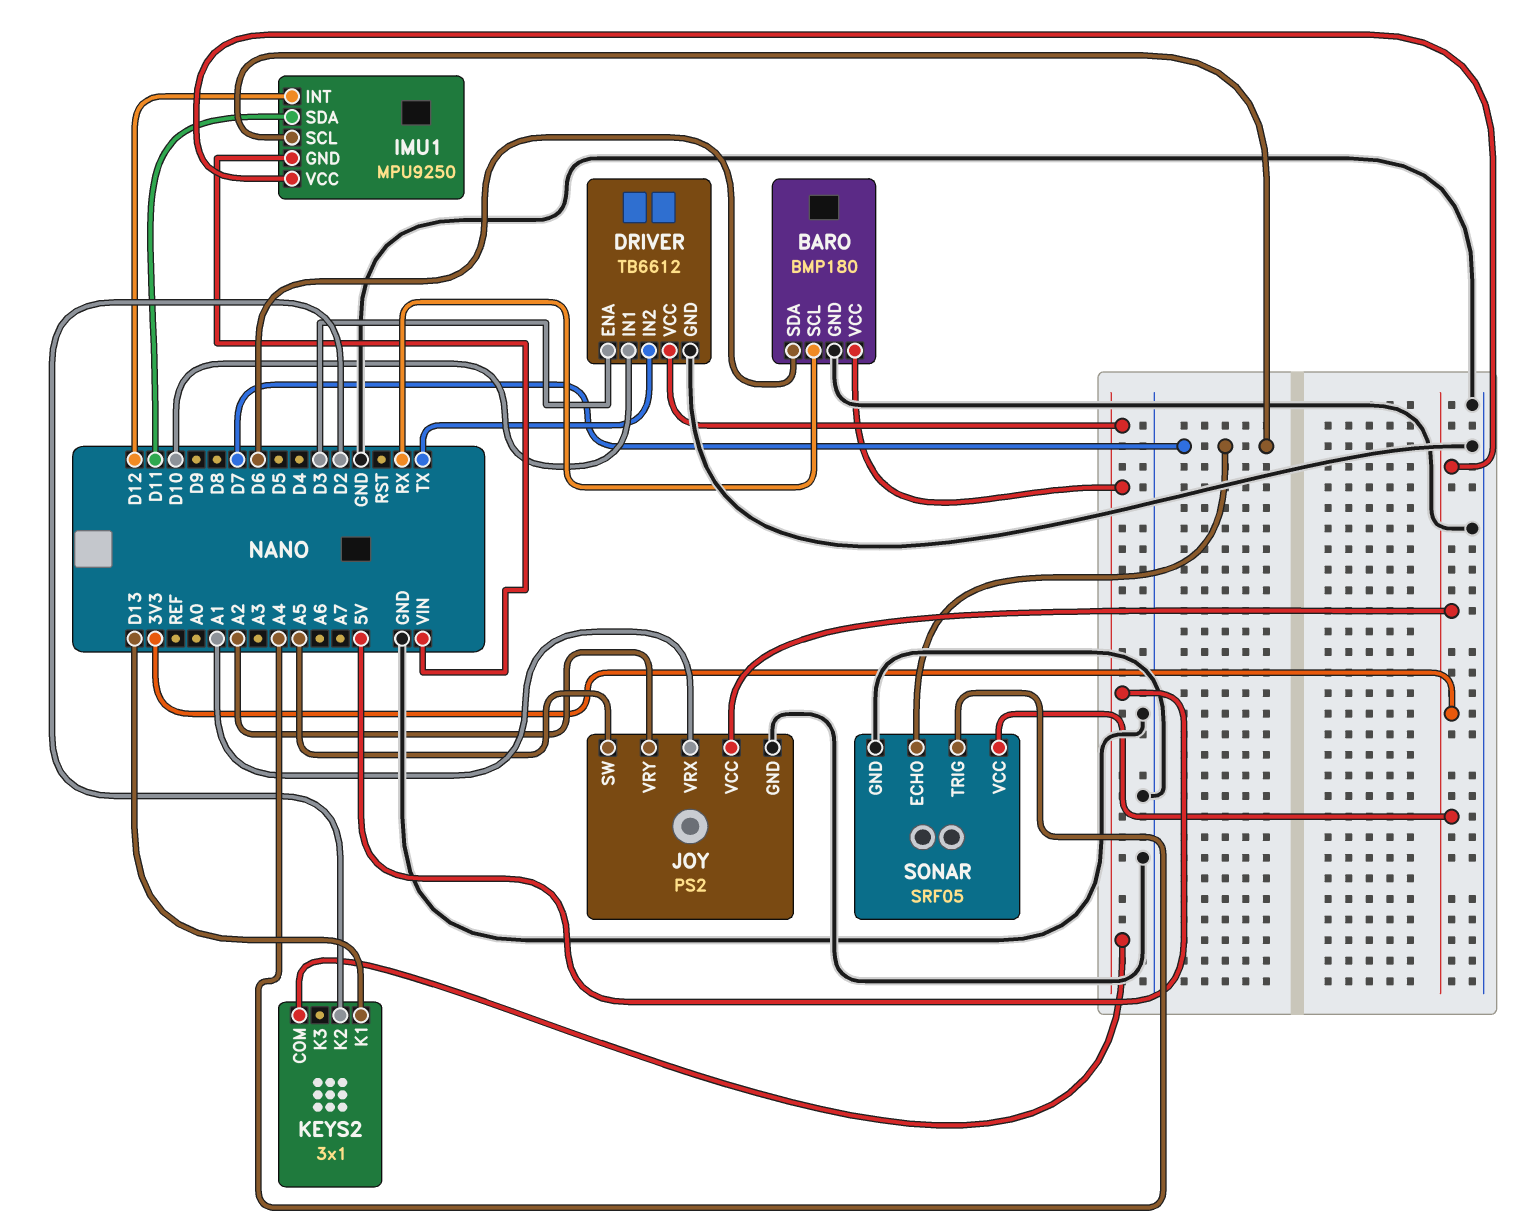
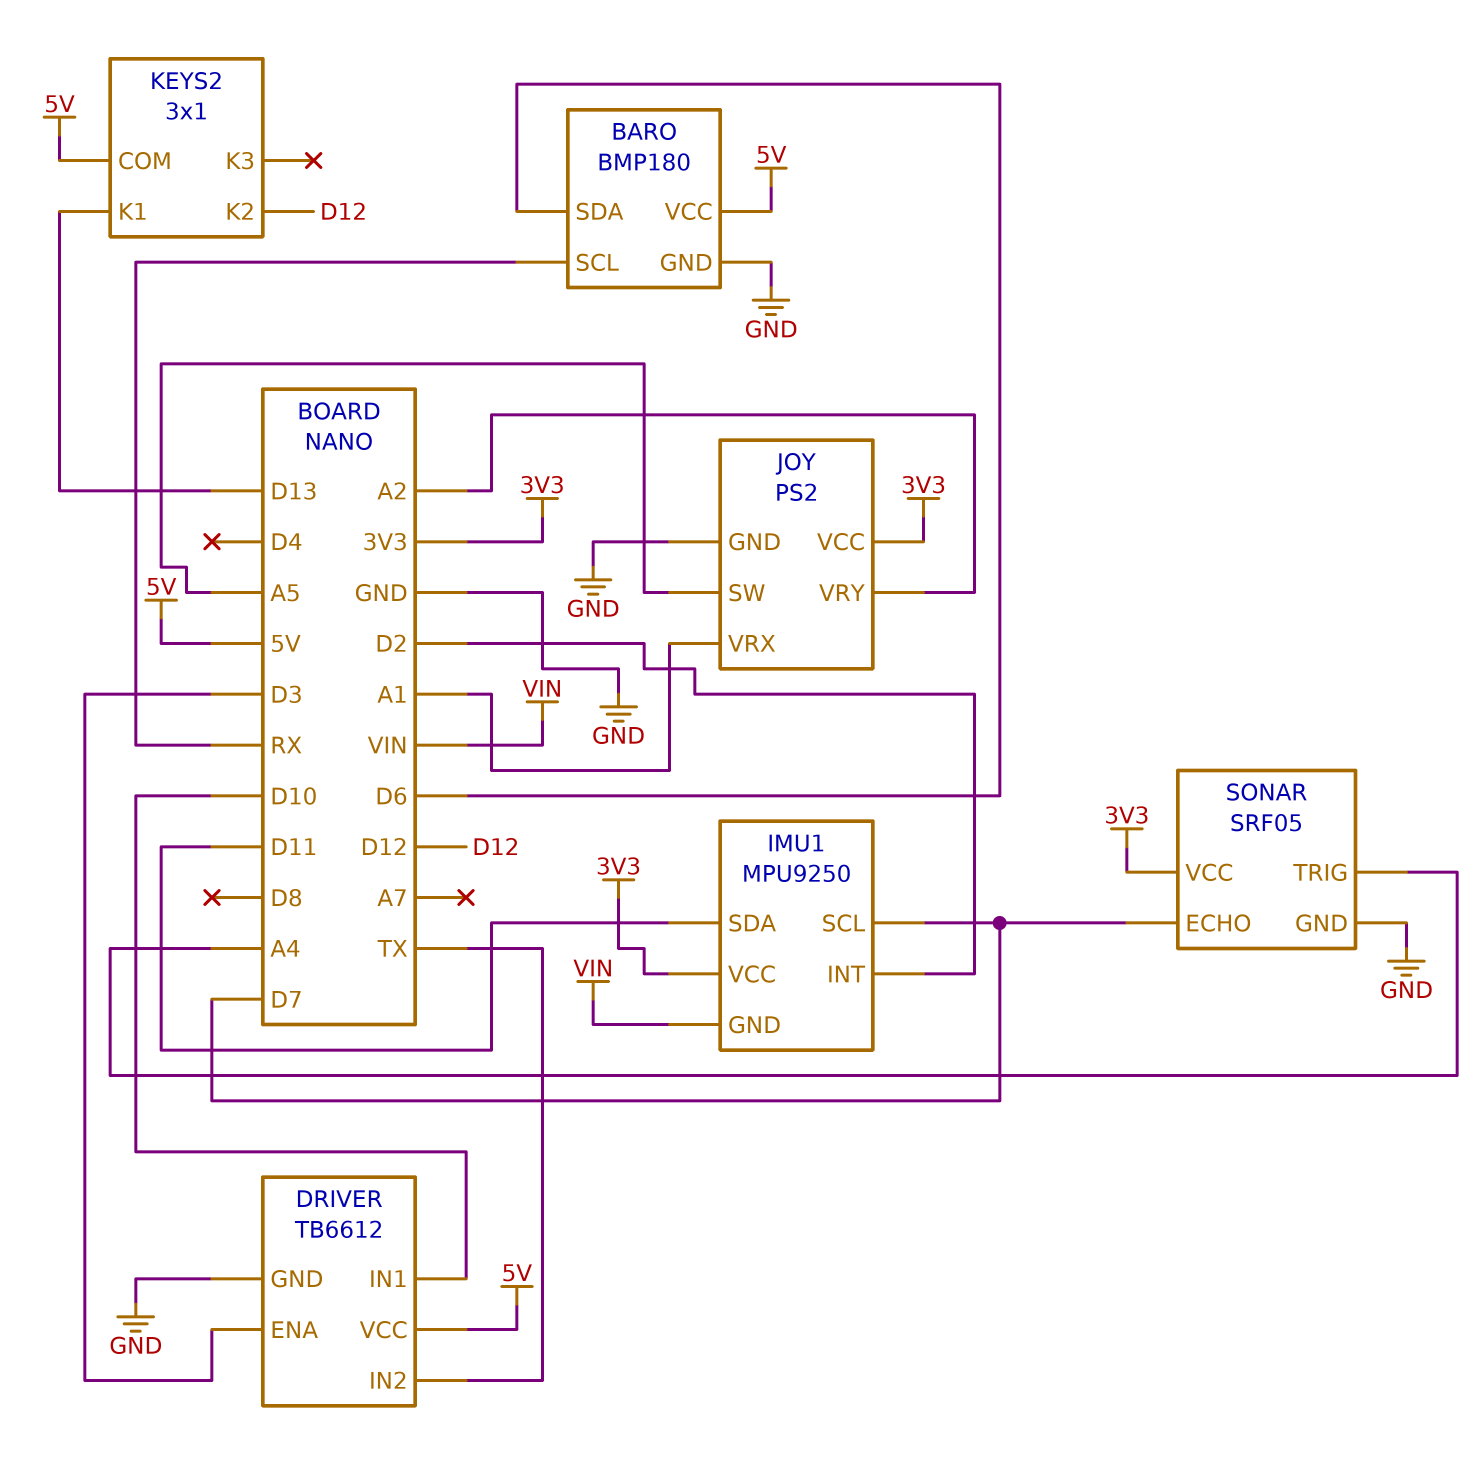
IMU1 pin INT: D12 -> D2
KEYS2 pin K2: D2 -> D12

